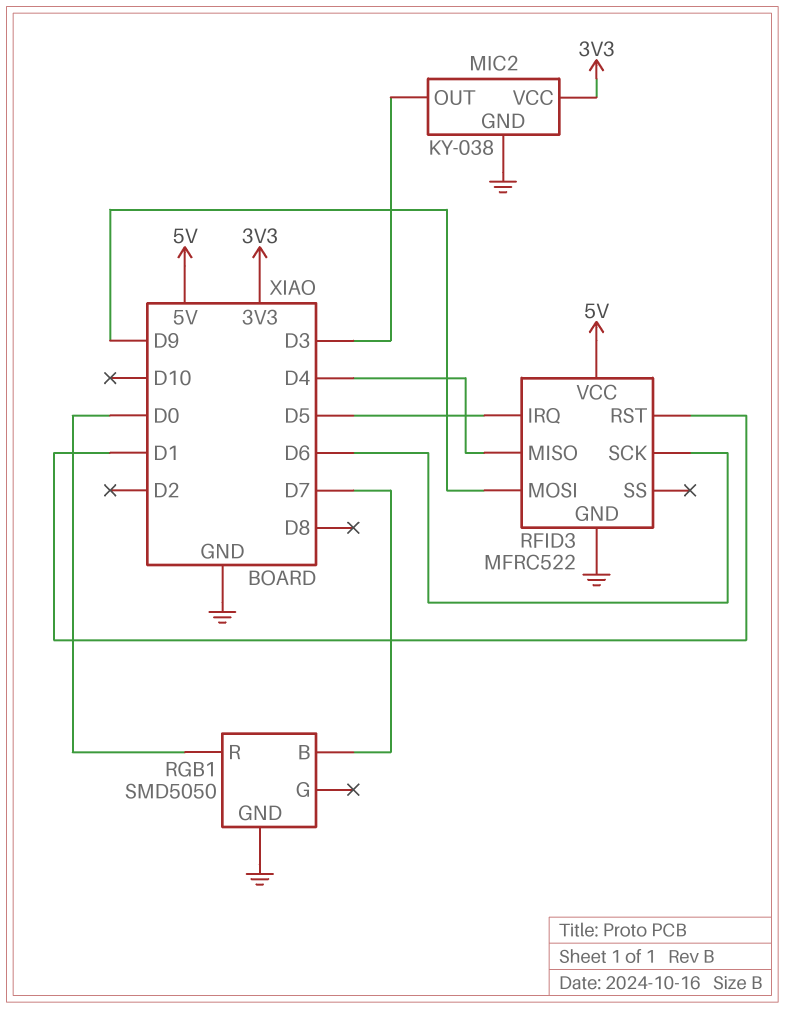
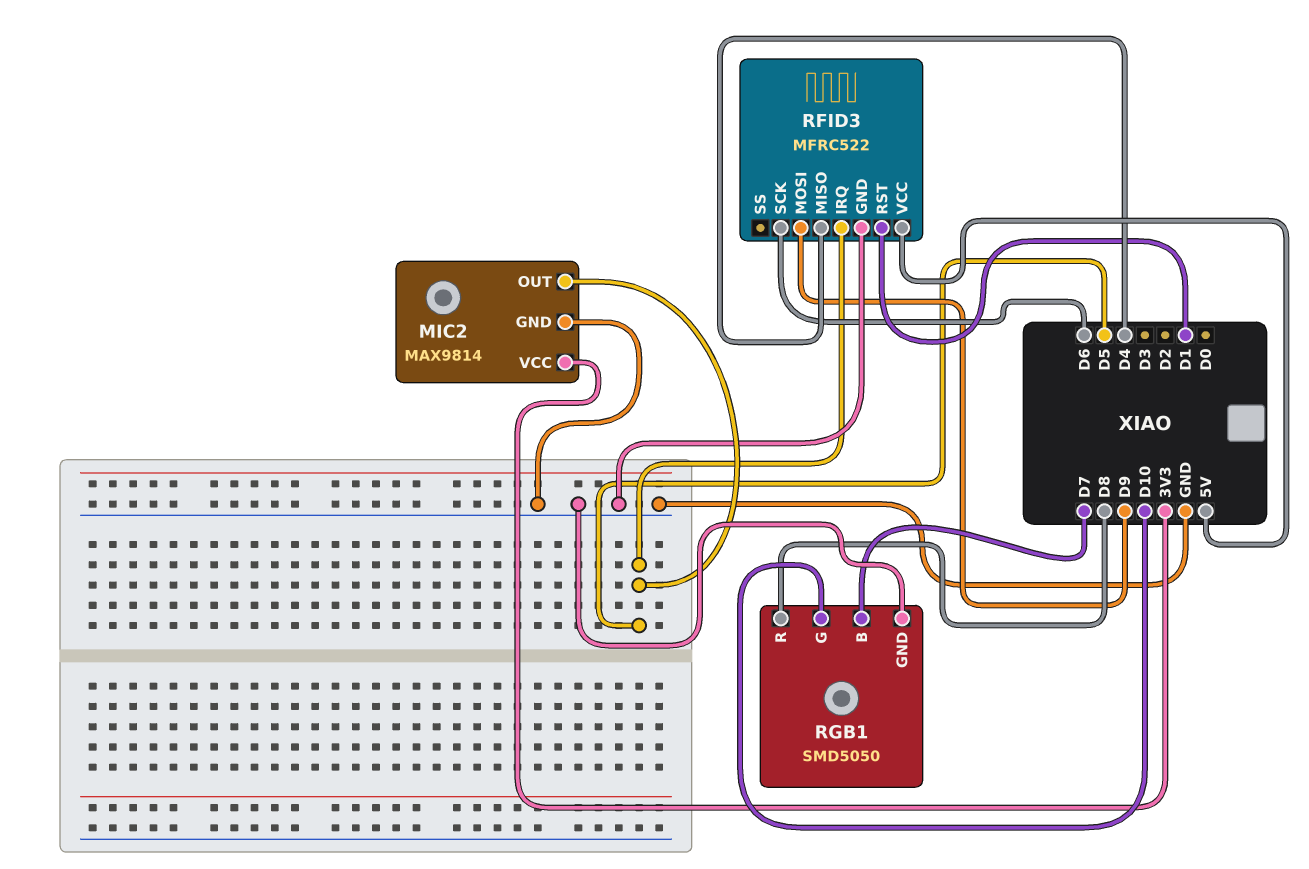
MIC2: KY-038 -> MAX9814
MIC2 pin OUT: D3 -> D5
RGB1 pin G: none -> D10
RGB1 pin R: D0 -> D8

